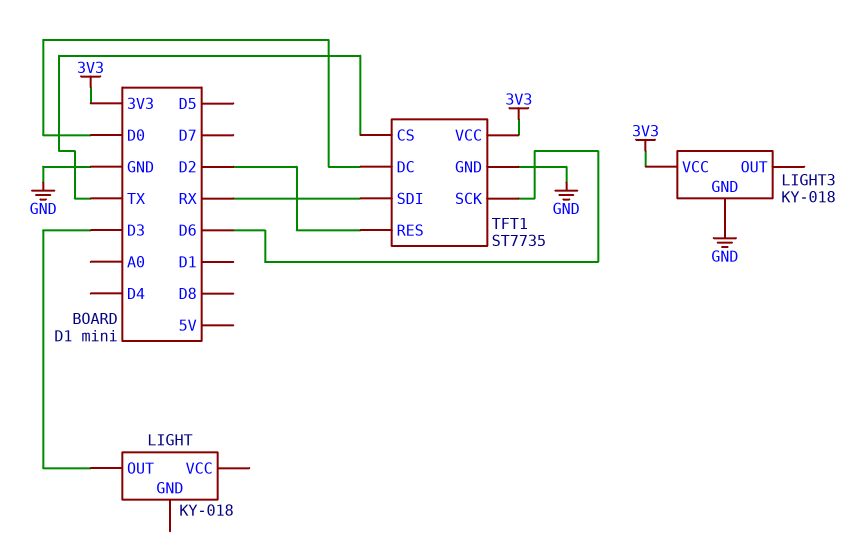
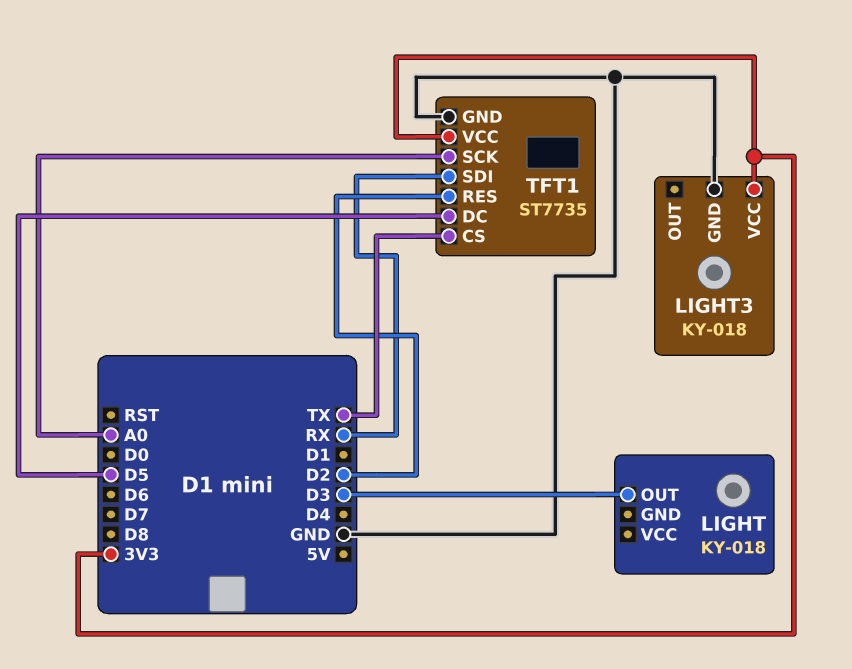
TFT1 pin DC: D0 -> D5
TFT1 pin SCK: D6 -> A0

